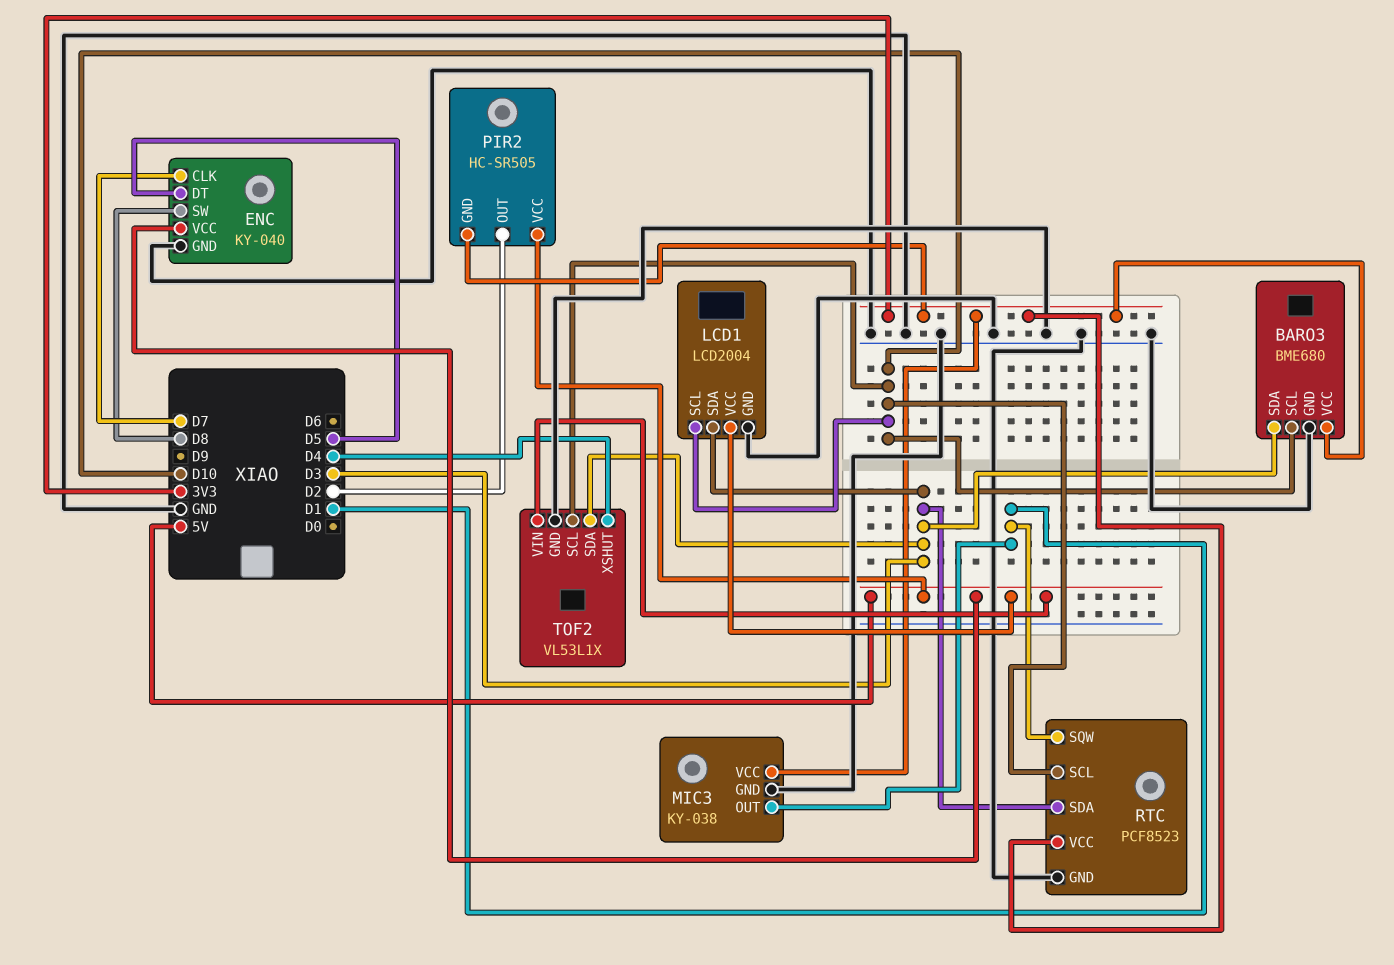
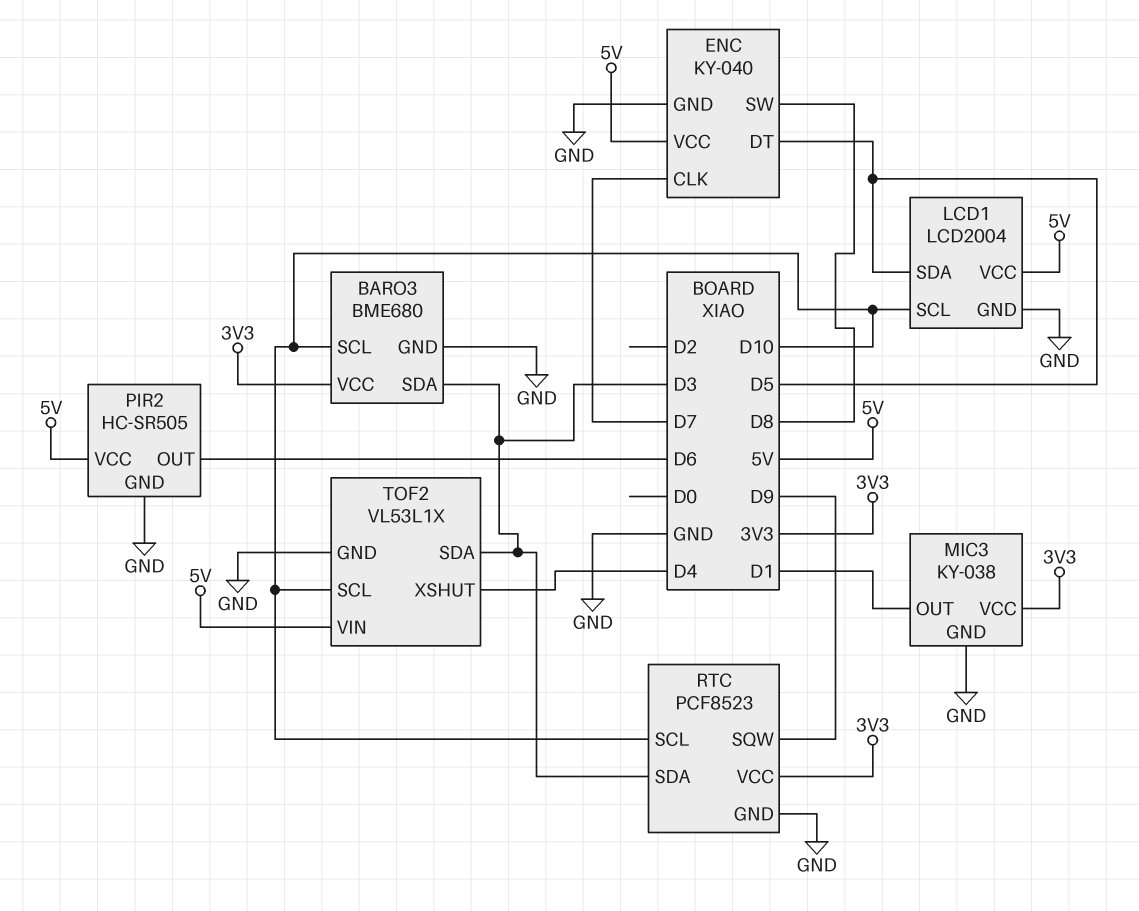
LCD1 pin SDA: D3 -> D5
PIR2 pin GND: 3V3 -> GND
PIR2 pin OUT: D2 -> D6
RTC pin SQW: D1 -> D9

